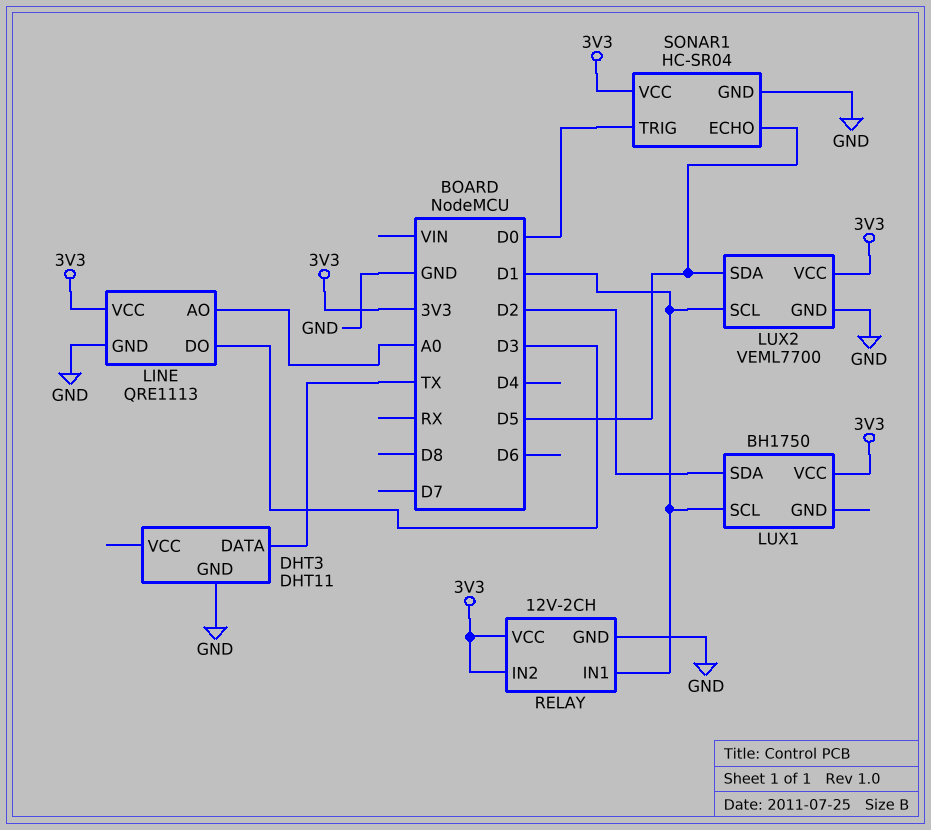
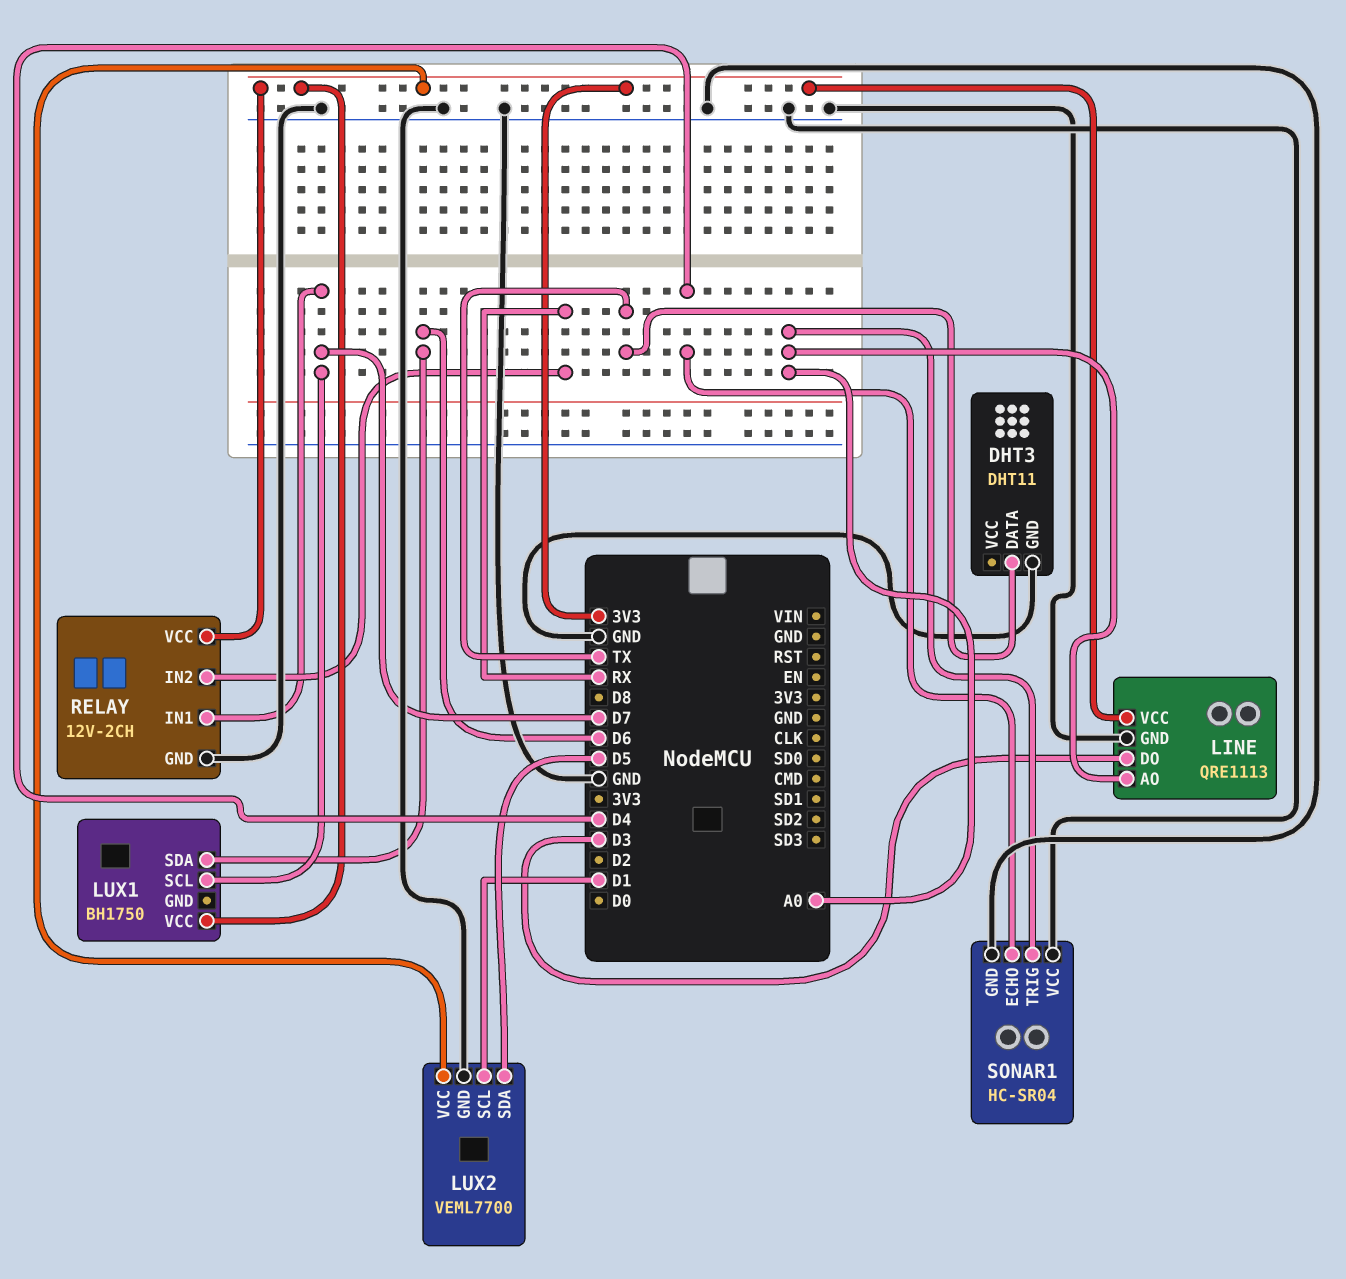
LUX1 pin SCL: D1 -> D7
LUX1 pin SDA: D2 -> D6
RELAY pin IN1: D1 -> D7
RELAY pin IN2: 3V3 -> RX
SONAR1 pin ECHO: D5 -> D4
SONAR1 pin TRIG: D0 -> A0
SONAR1 pin VCC: 3V3 -> GND

